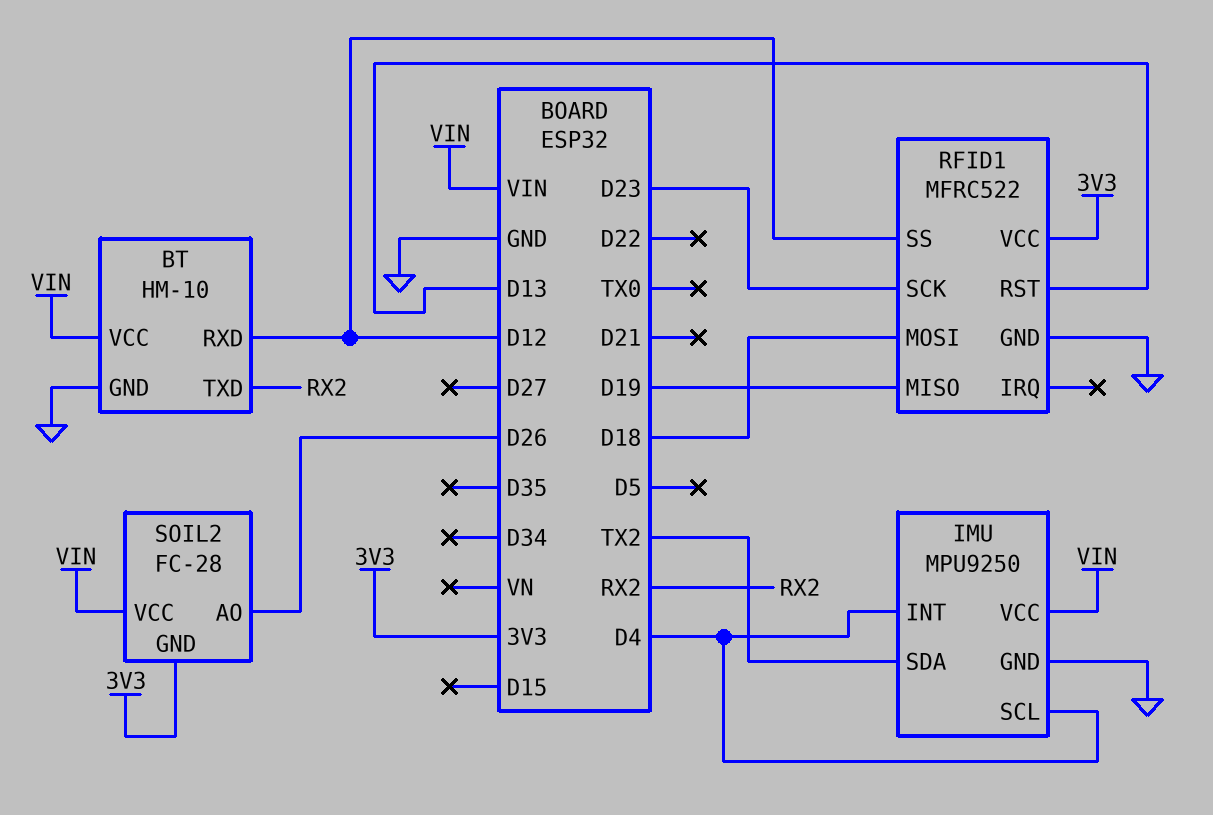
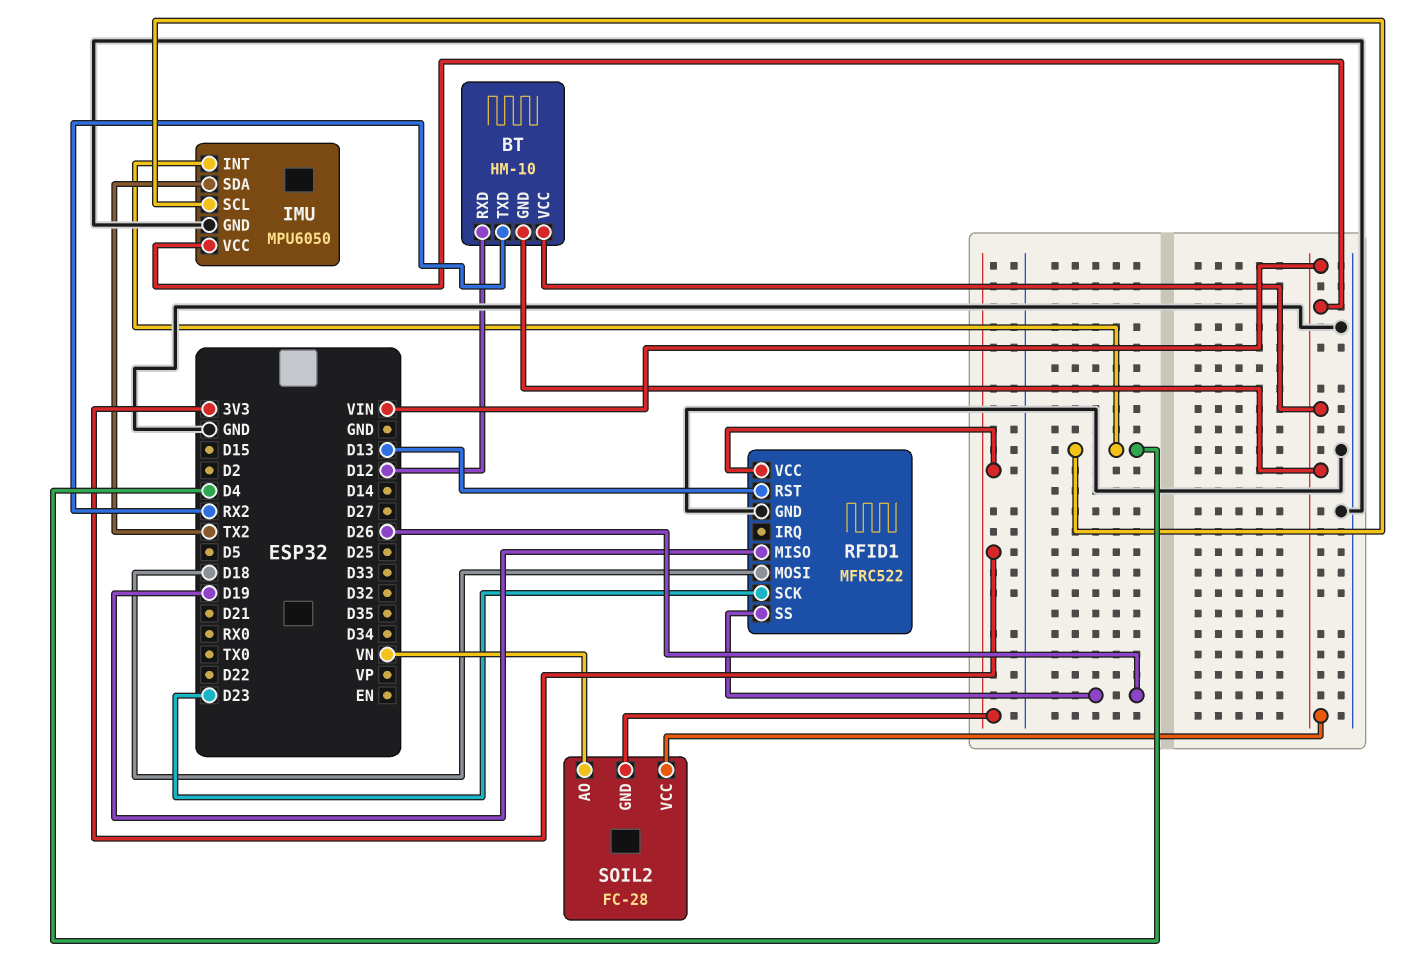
BT pin GND: GND -> VIN
IMU: MPU9250 -> MPU6050
RFID1 pin SS: D12 -> D26
SOIL2 pin AO: D26 -> VN

